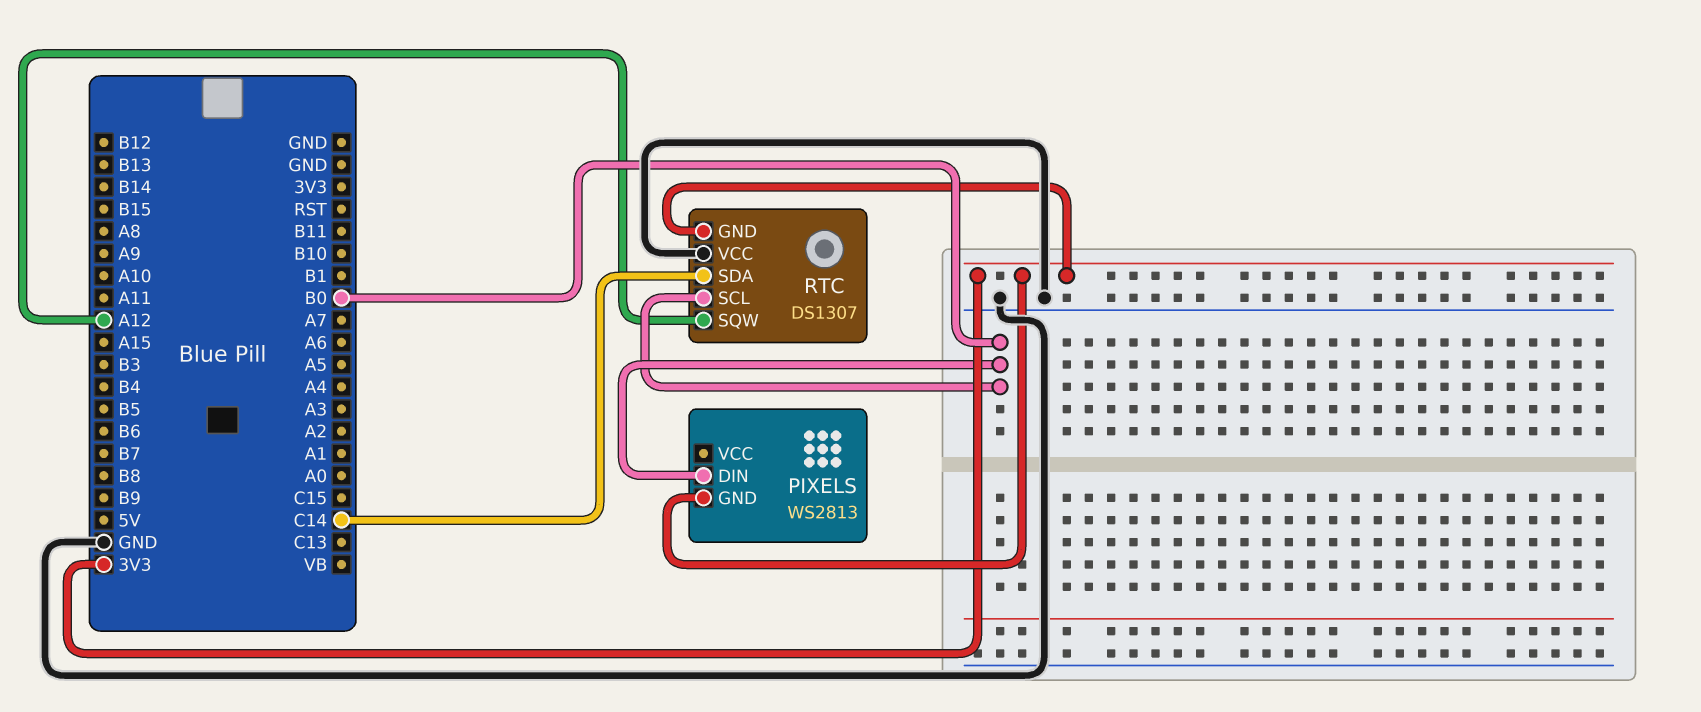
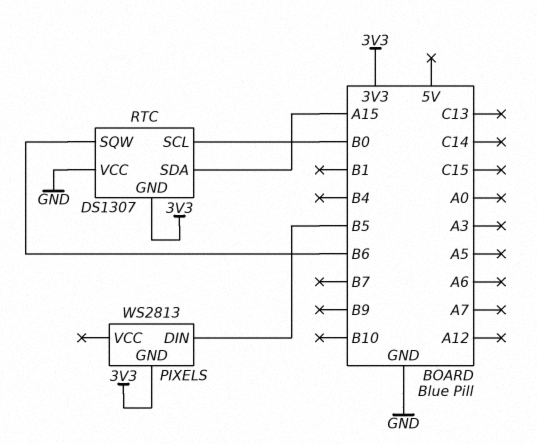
PIXELS pin DIN: B0 -> B5
RTC pin SDA: C14 -> A15
RTC pin SQW: A12 -> B6

